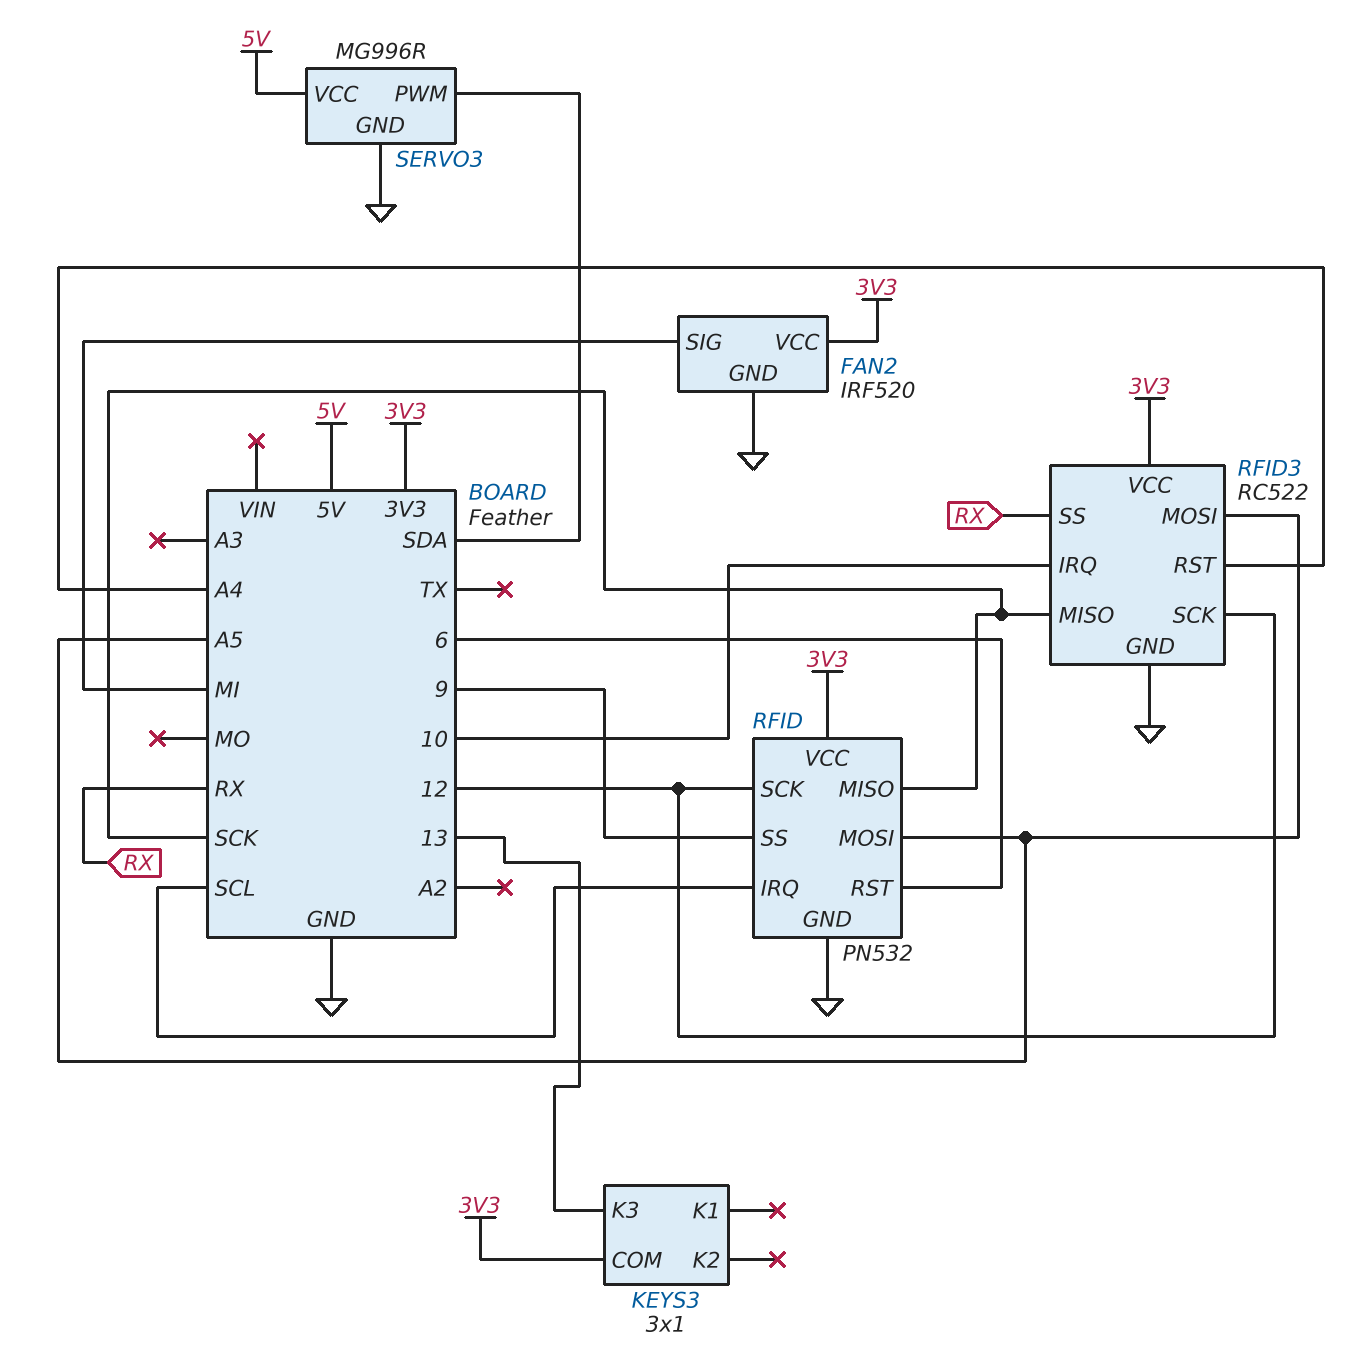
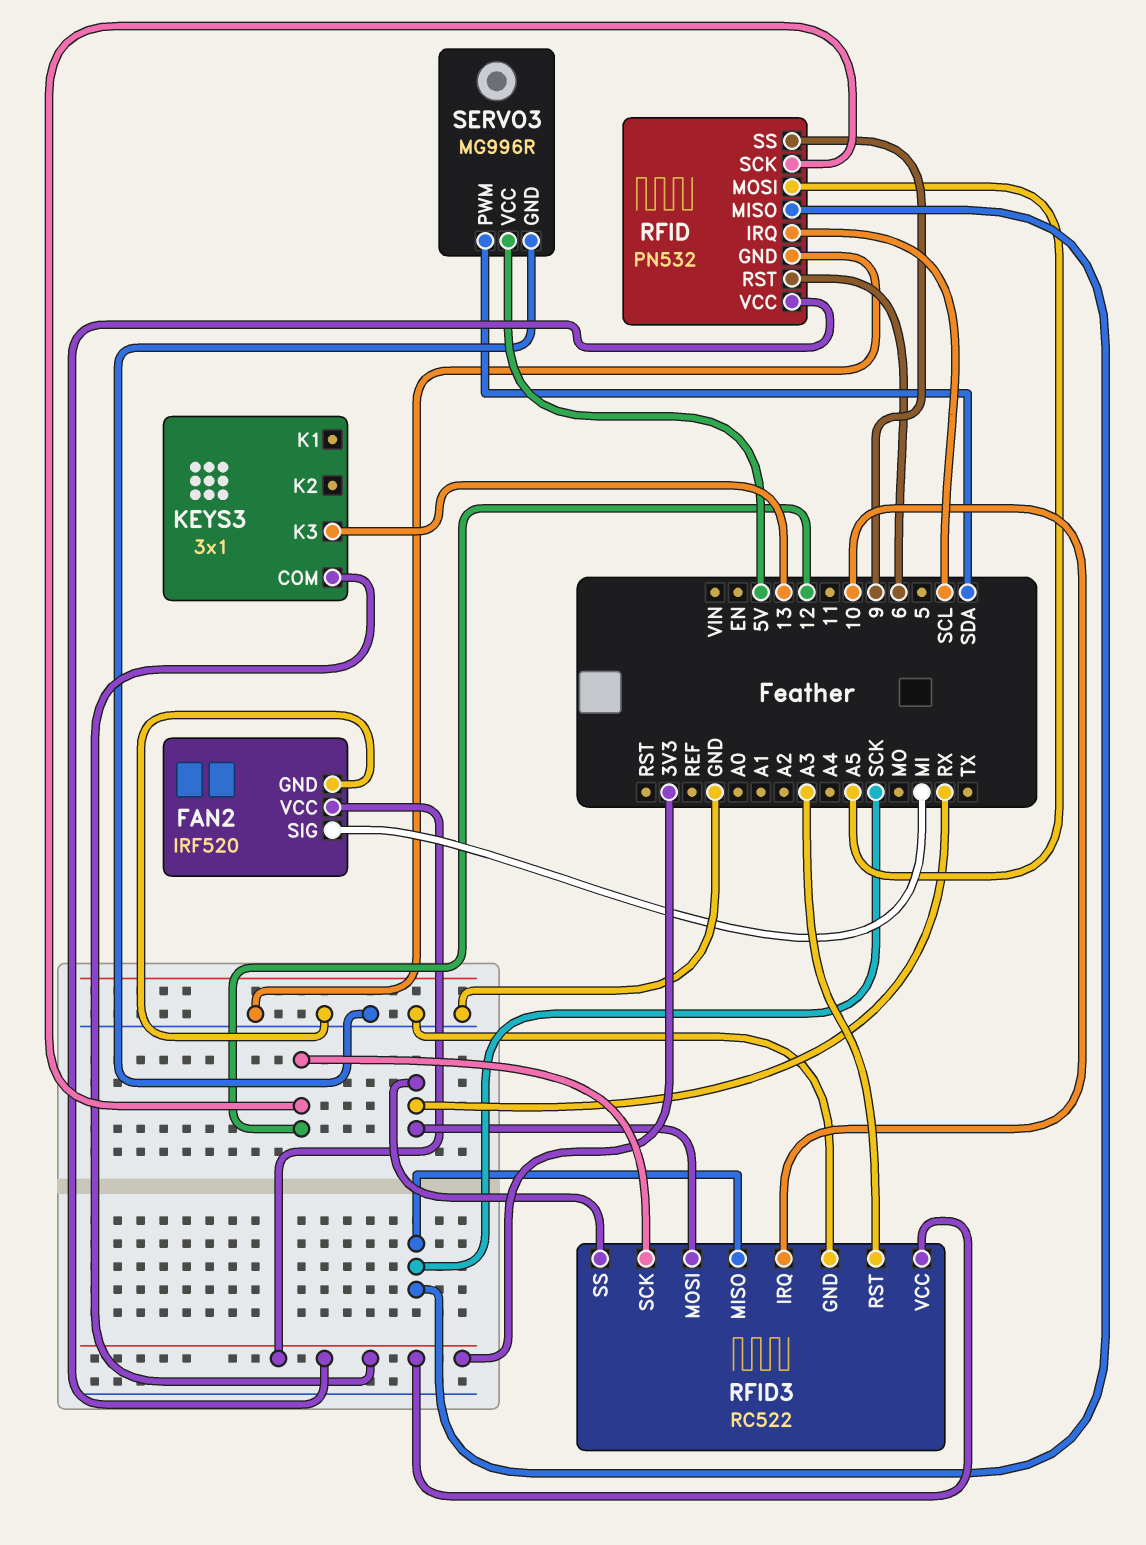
RFID3 pin MOSI: A5 -> RX
RFID3 pin RST: A4 -> A3

